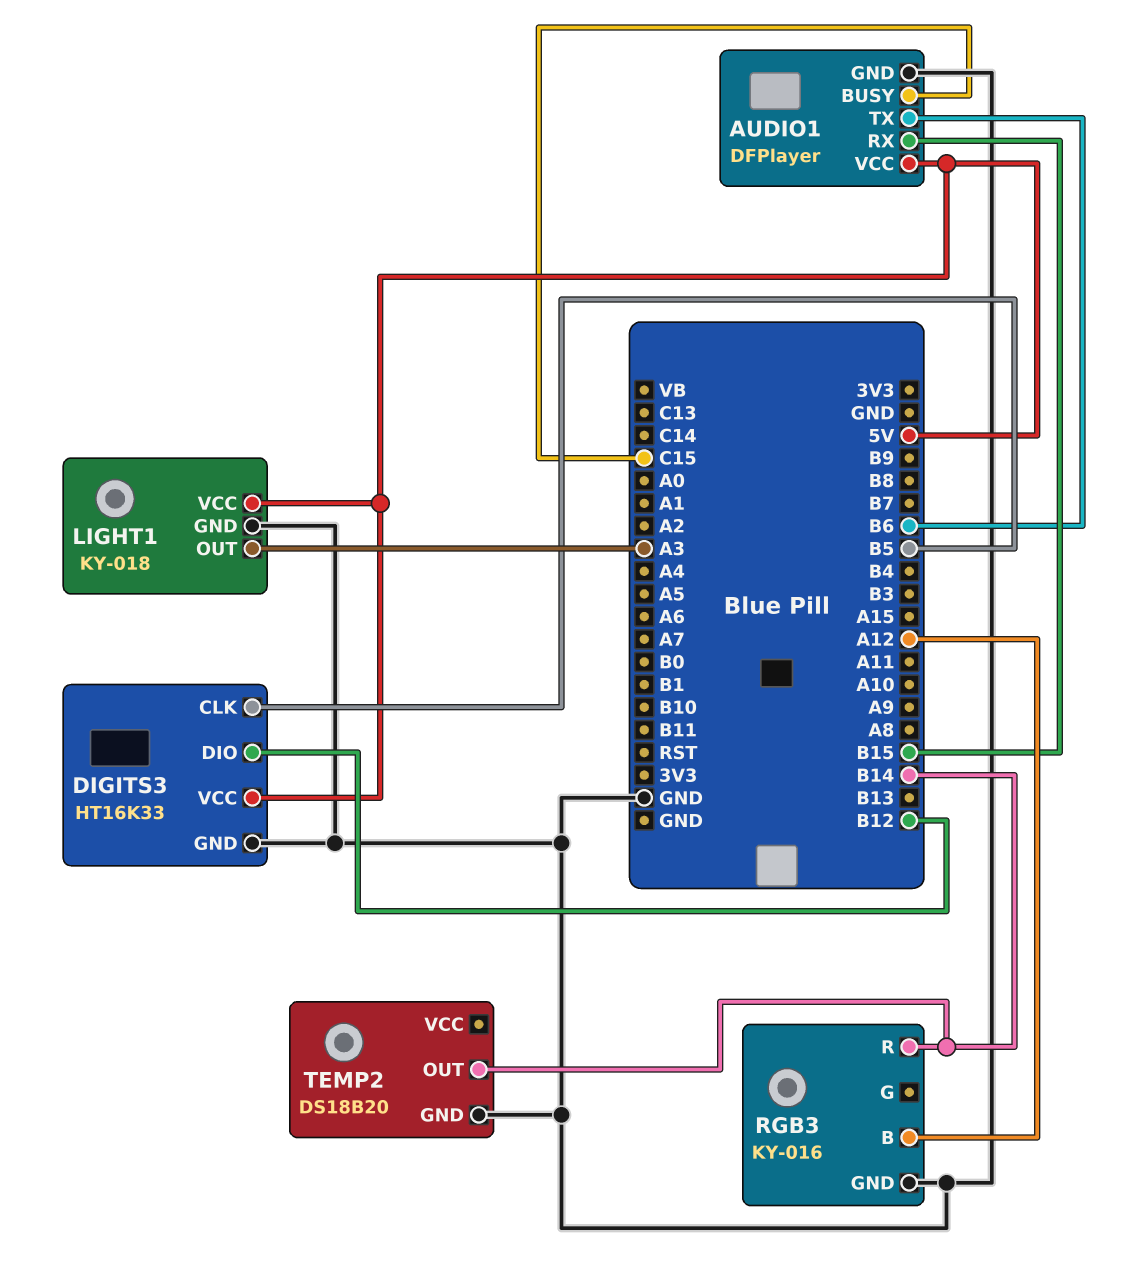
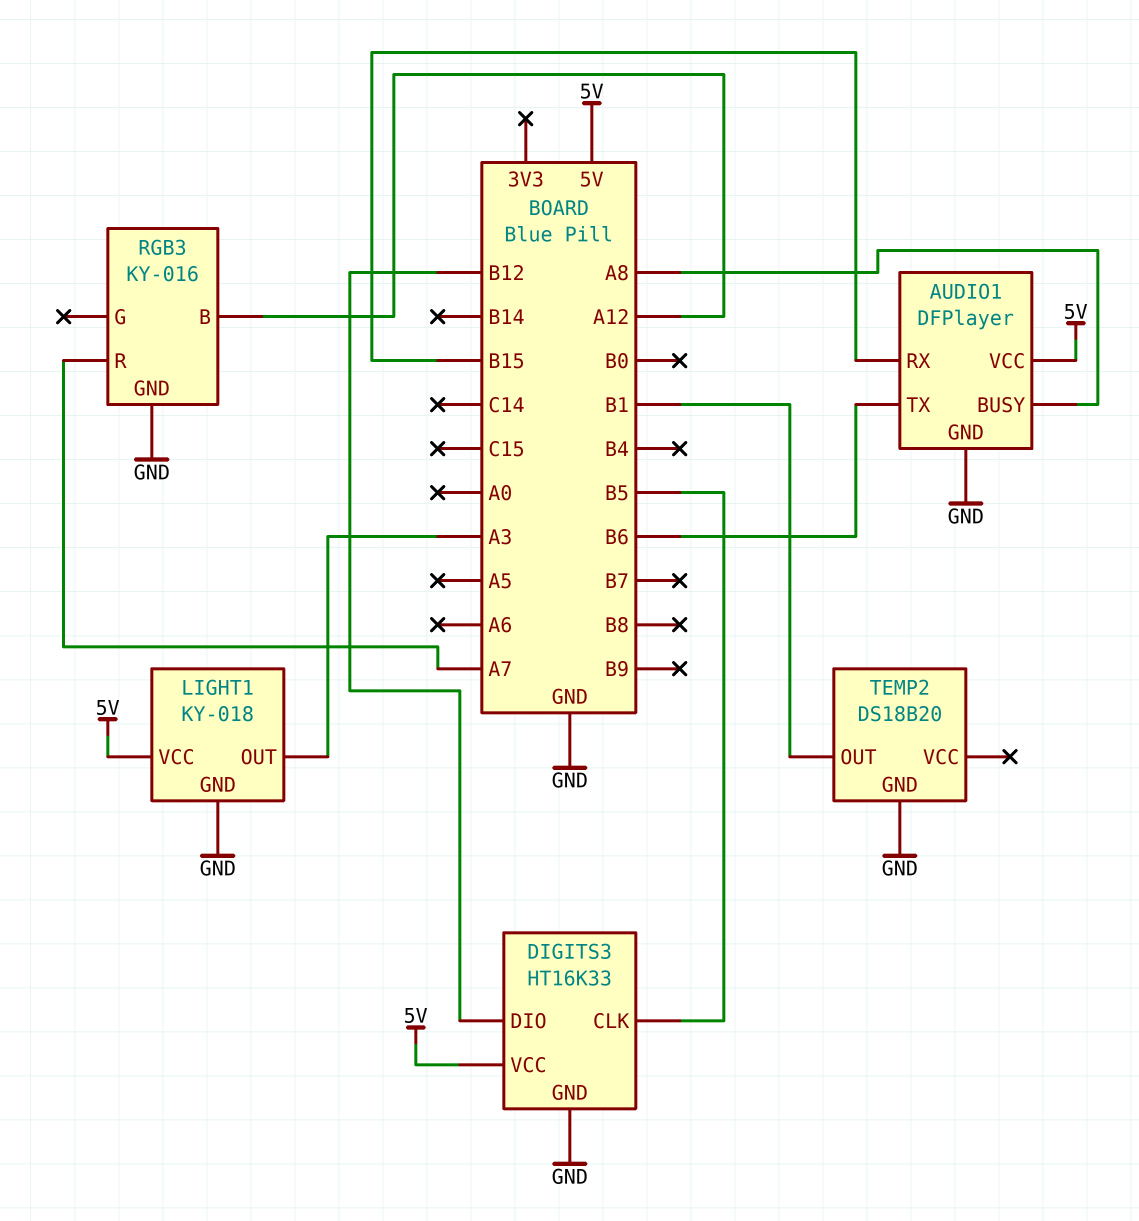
AUDIO1 pin BUSY: C15 -> A8
RGB3 pin R: B14 -> A7
TEMP2 pin OUT: B14 -> B1

